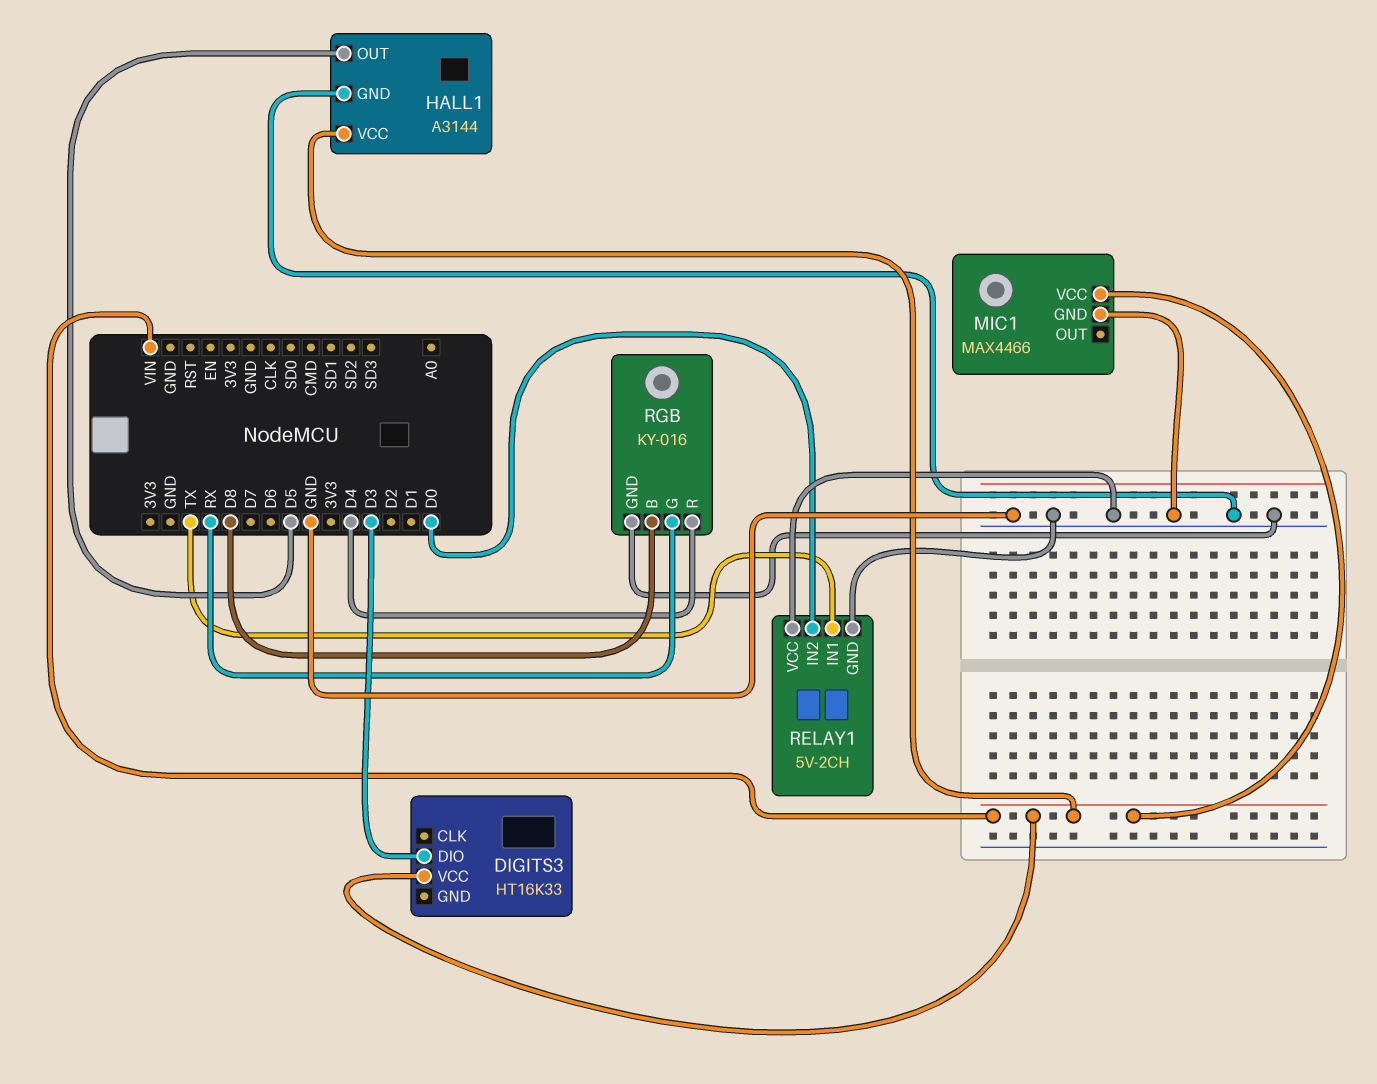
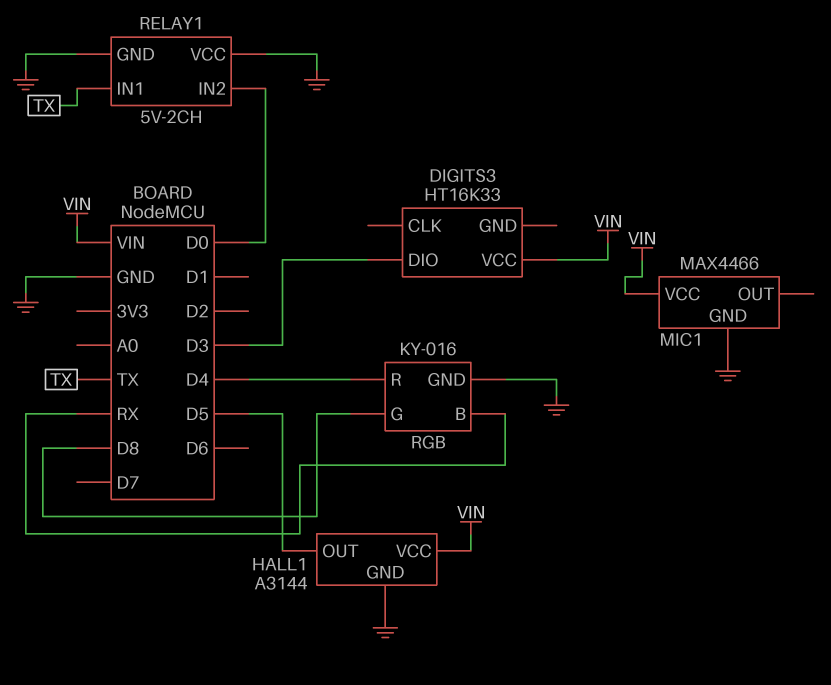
RGB pin B: D8 -> RX
RGB pin G: RX -> D8

